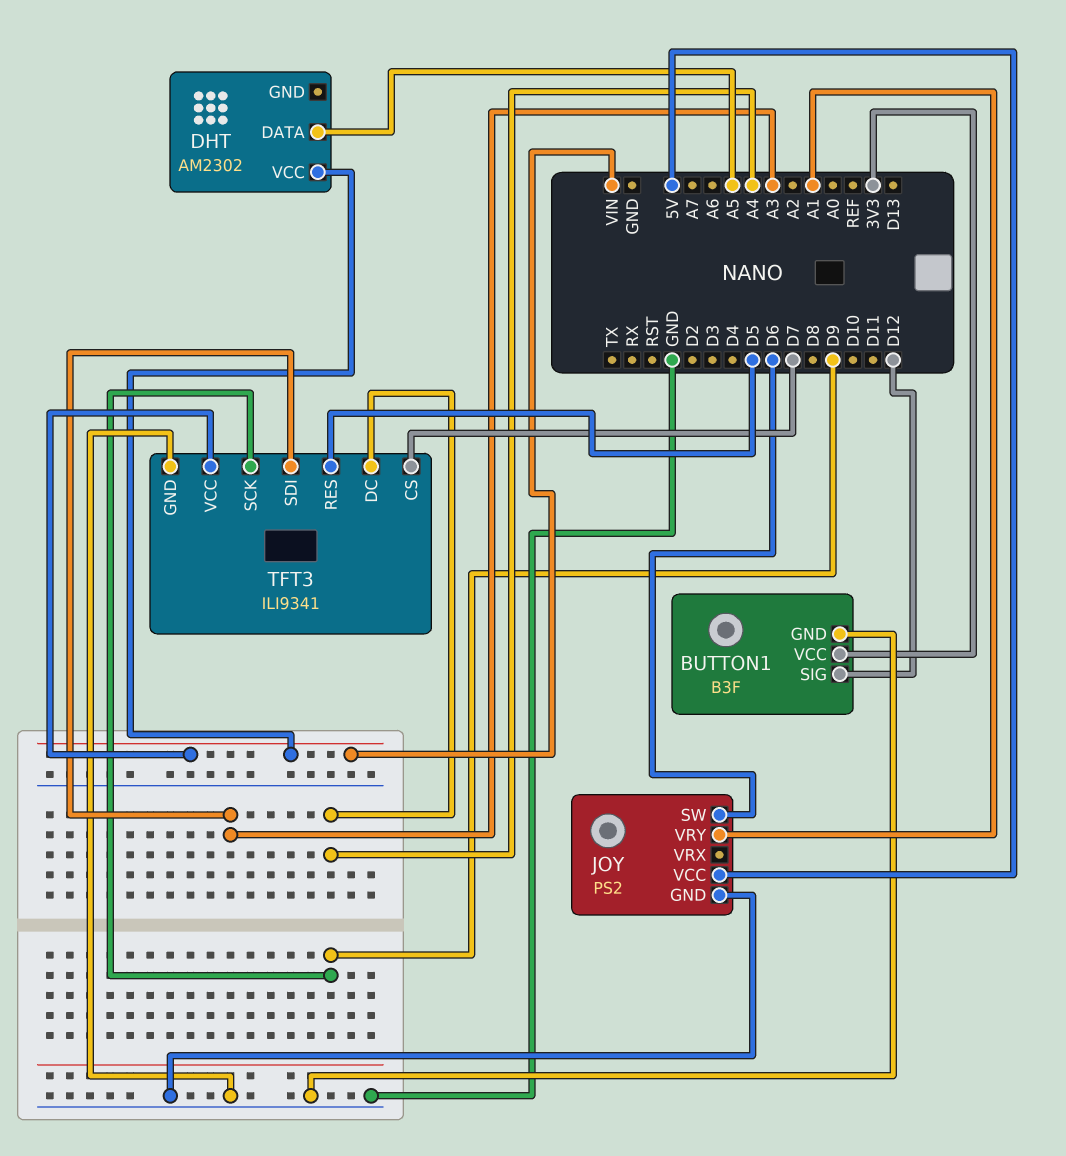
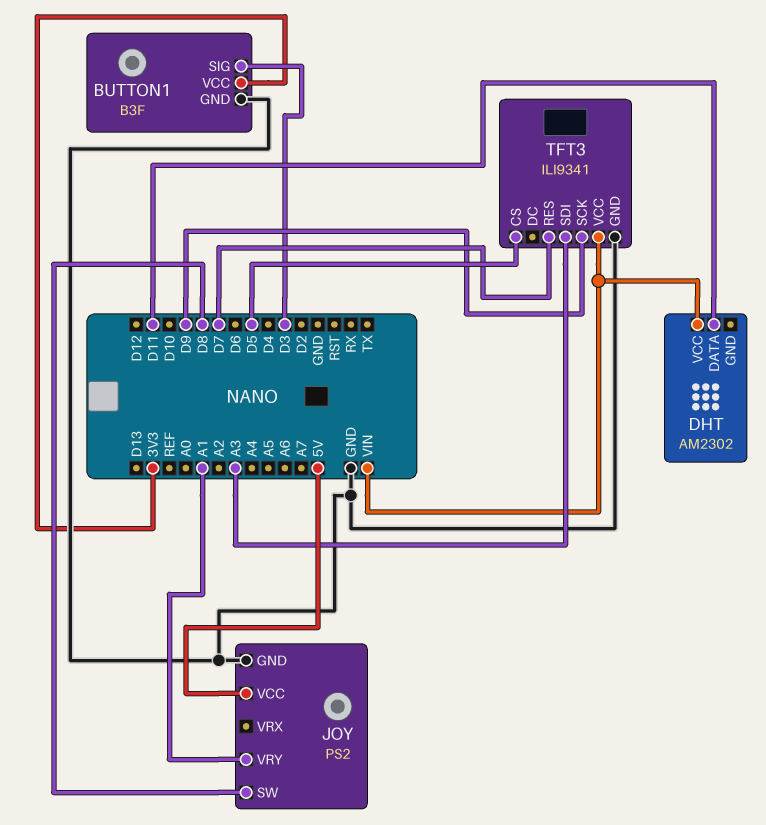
BUTTON1 pin SIG: D12 -> D3
DHT pin DATA: A5 -> D11
JOY pin SW: D6 -> D8
TFT3 pin CS: D7 -> D5
TFT3 pin DC: A4 -> none
TFT3 pin RES: D5 -> D7

